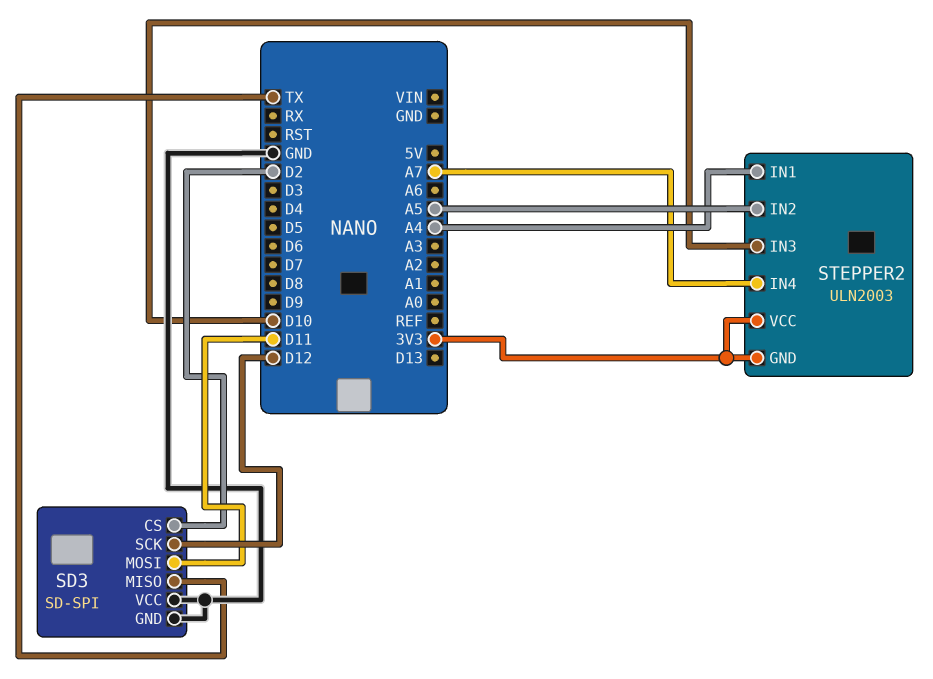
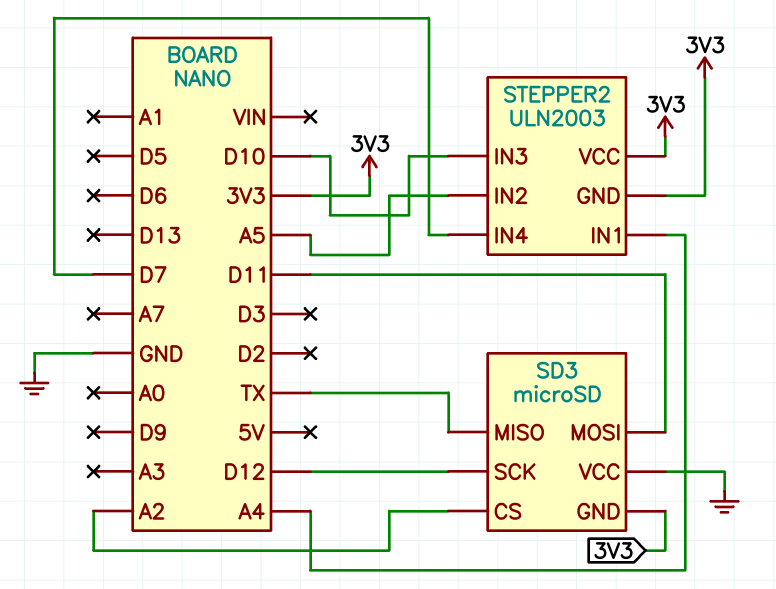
SD3: SD-SPI -> microSD
SD3 pin CS: D2 -> A2
SD3 pin GND: GND -> 3V3
STEPPER2 pin IN4: A7 -> D7

